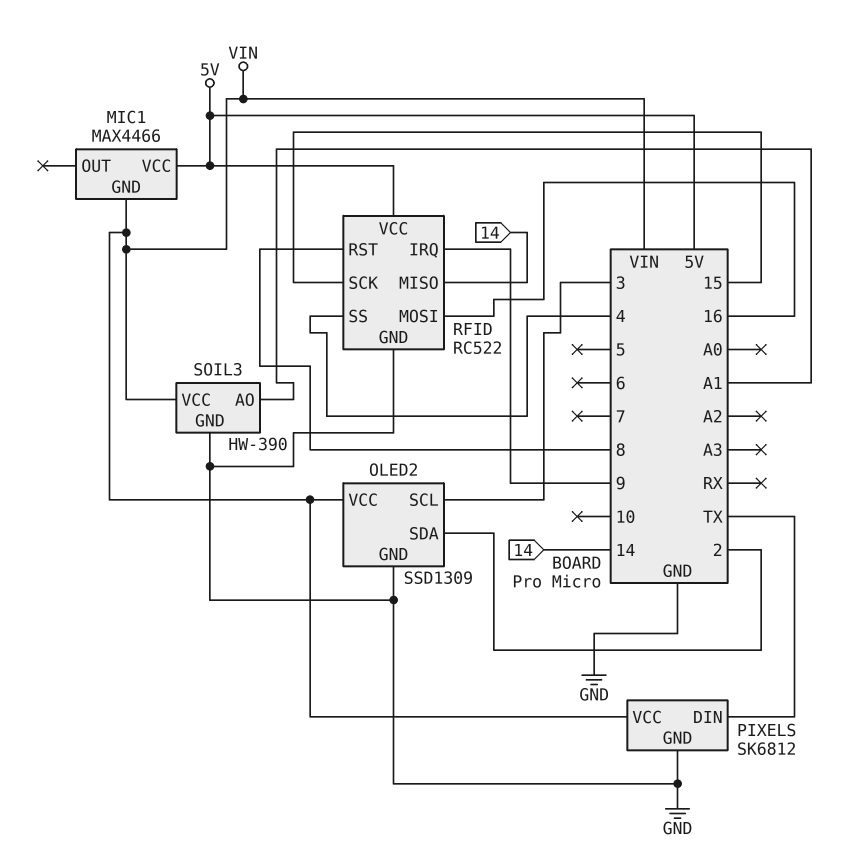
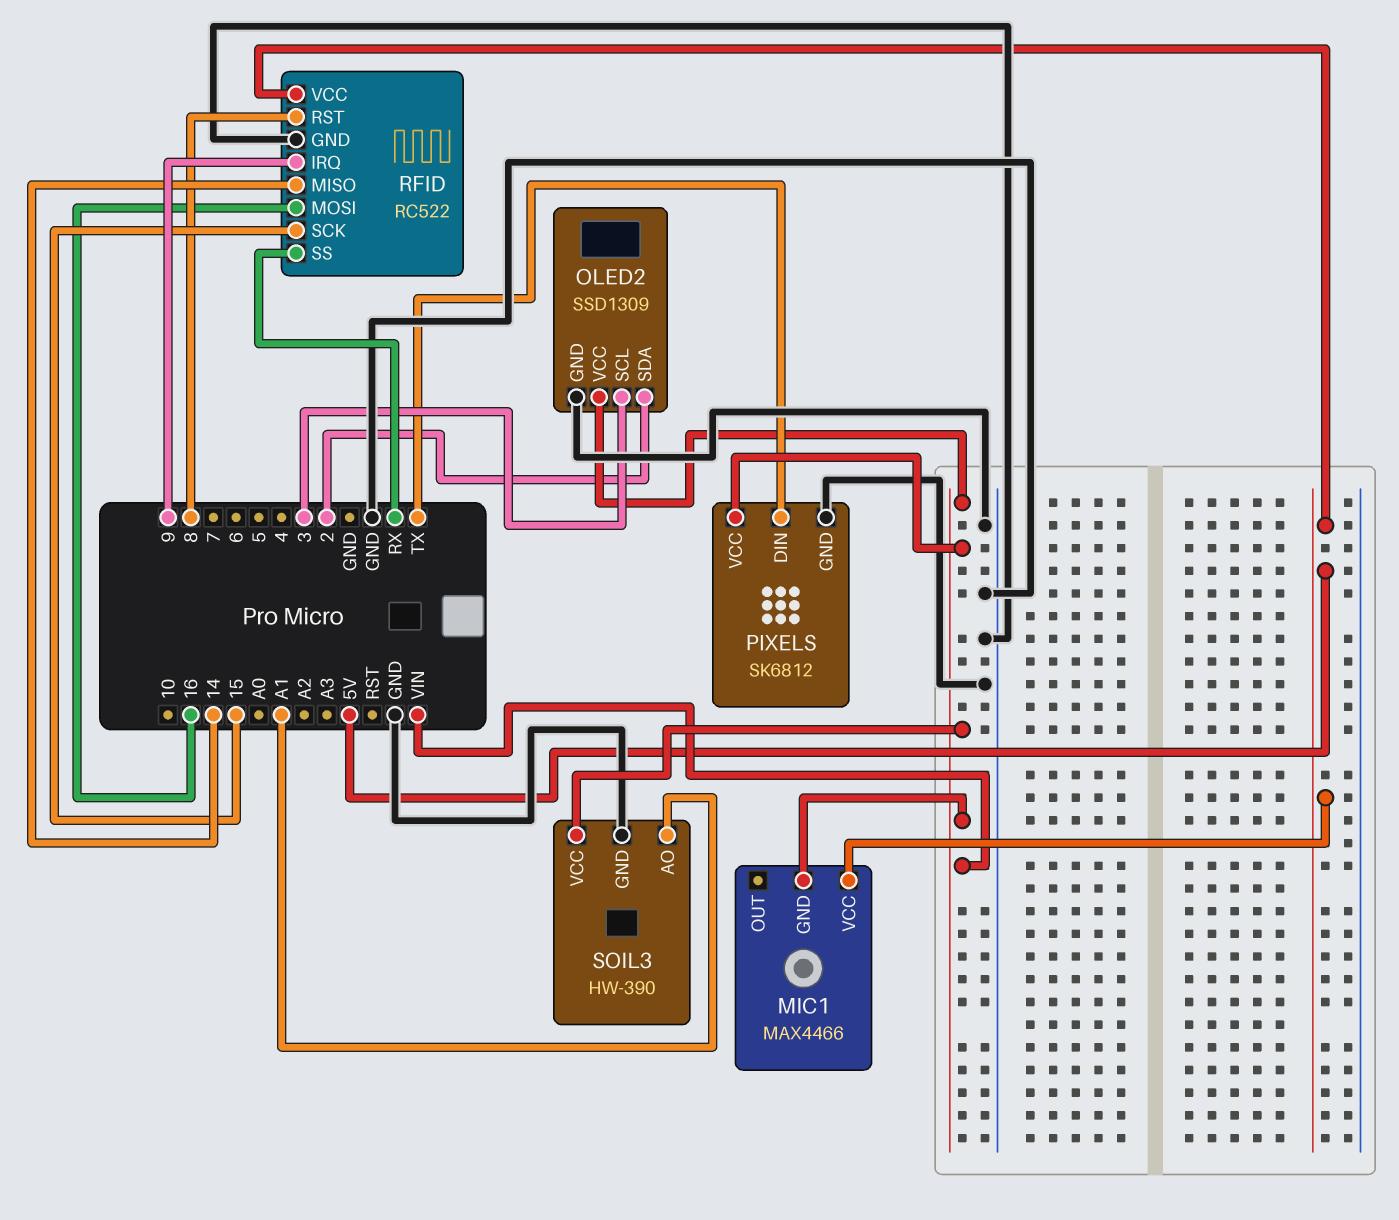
RFID pin SS: 4 -> RX

